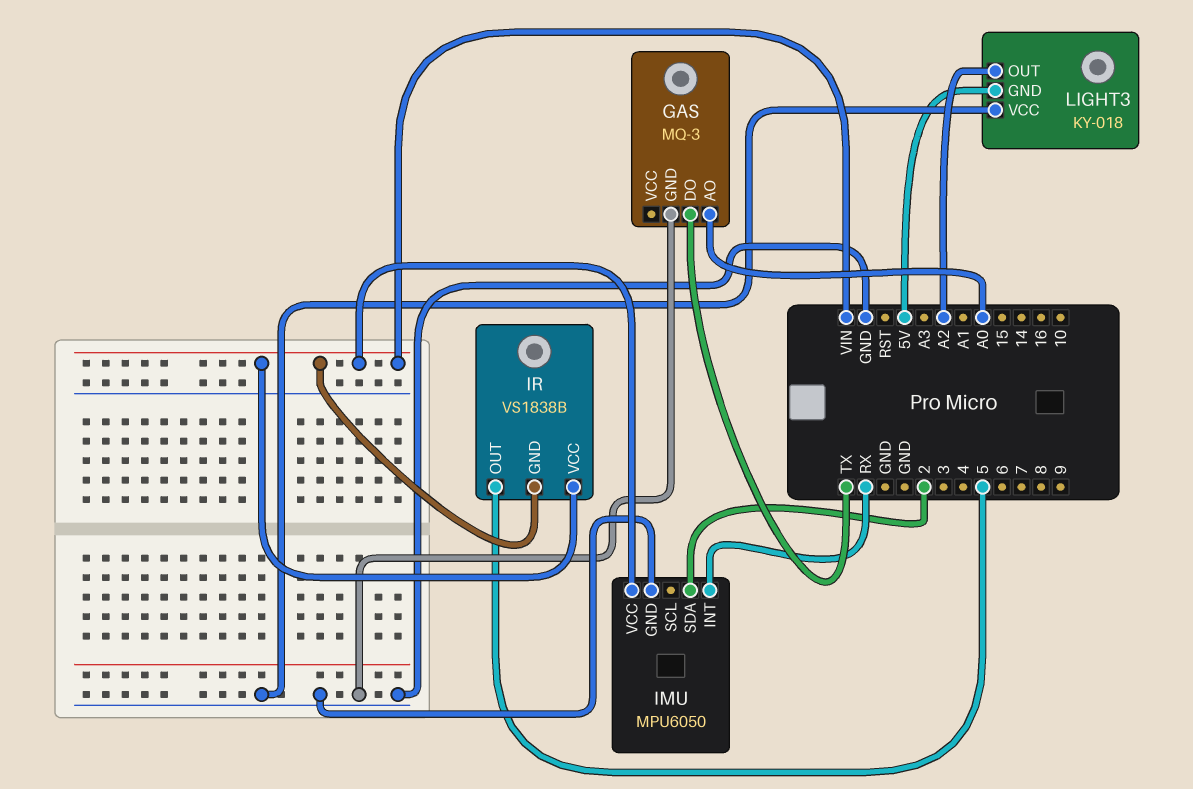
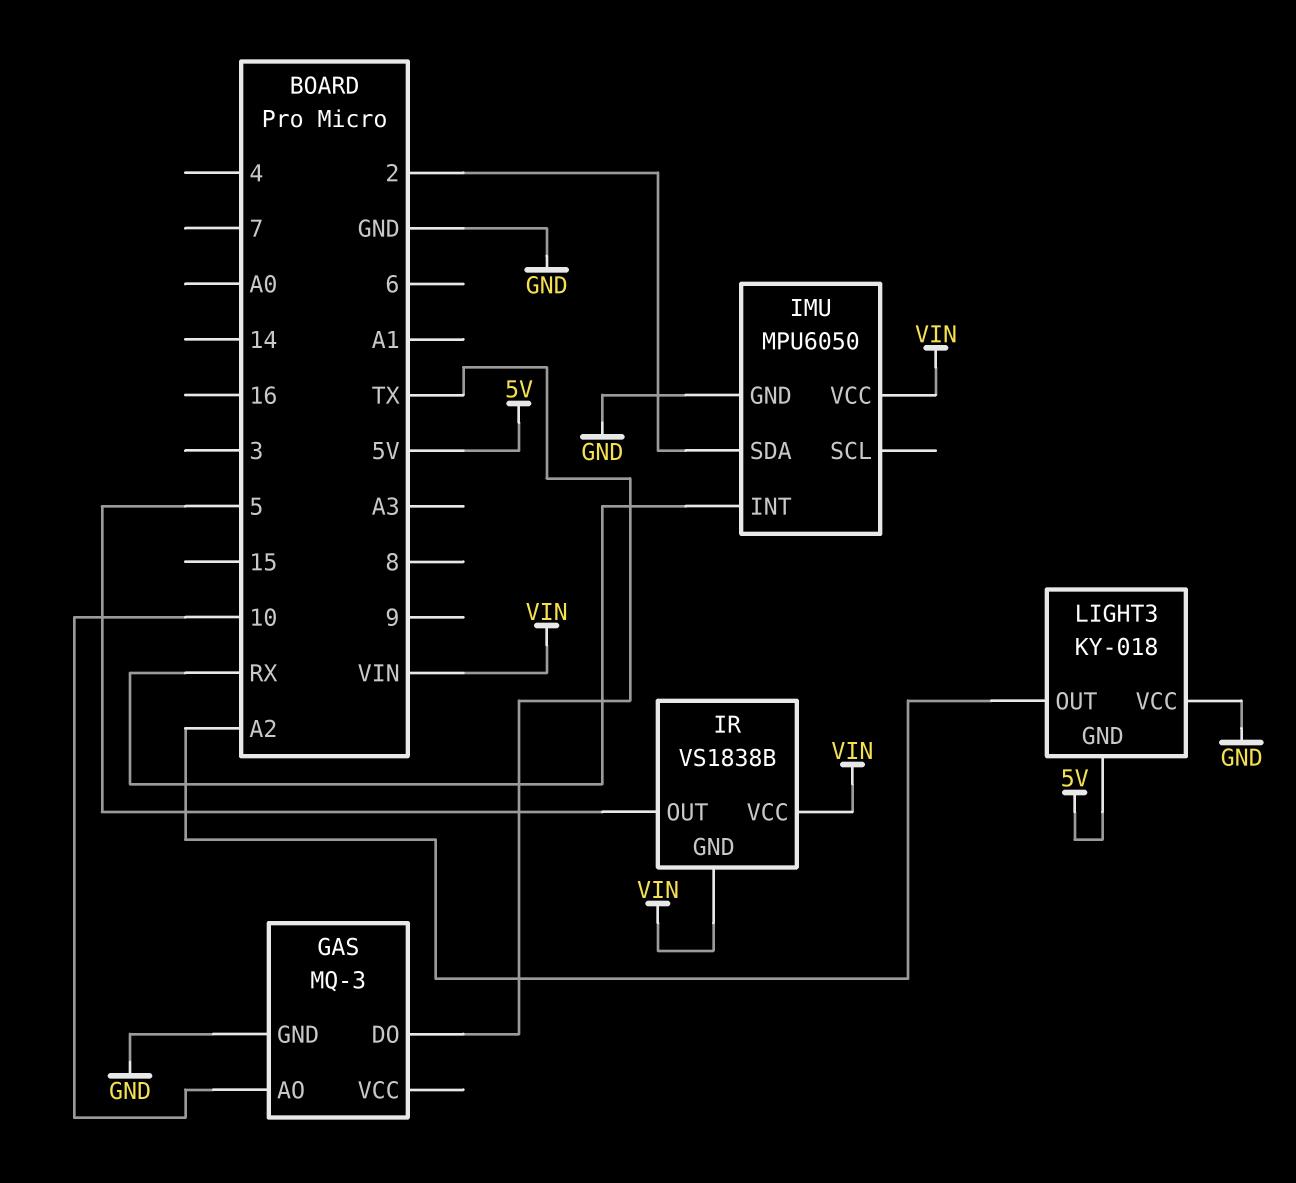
GAS pin AO: A0 -> 10

